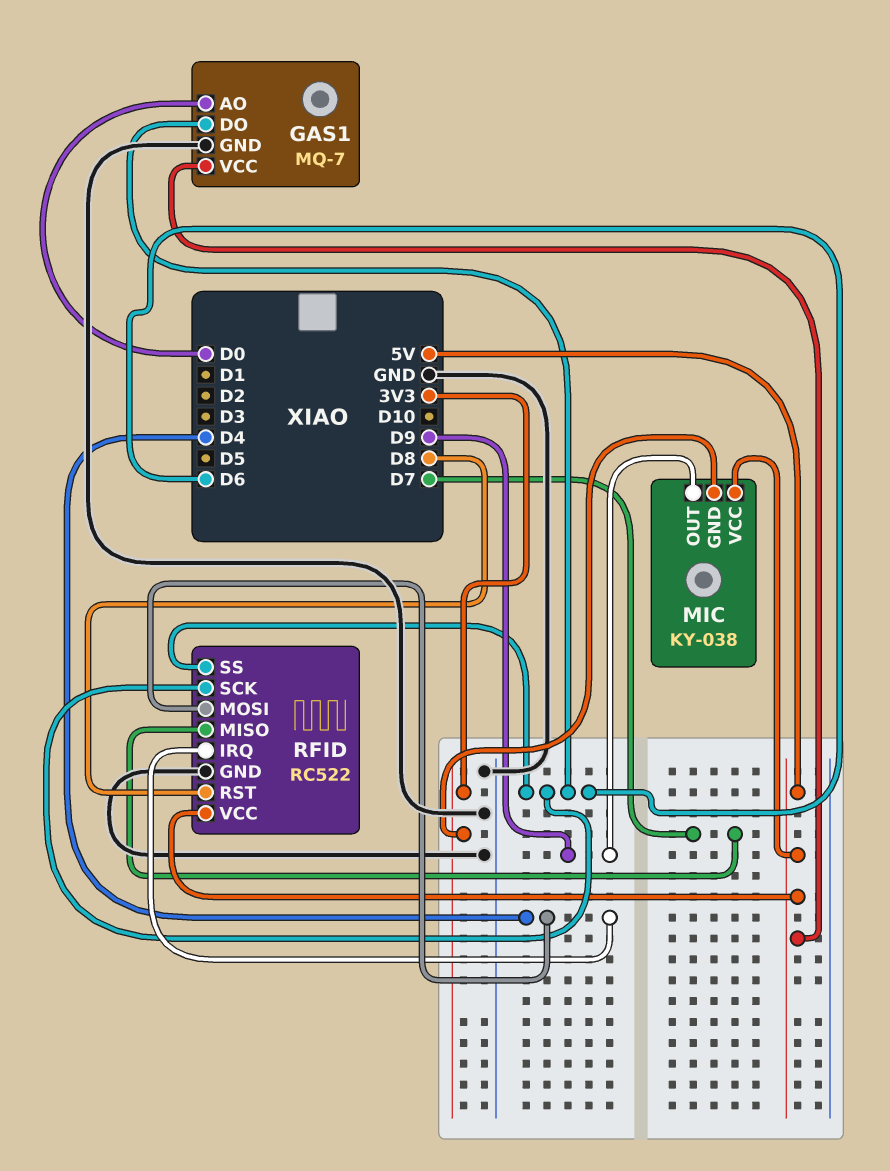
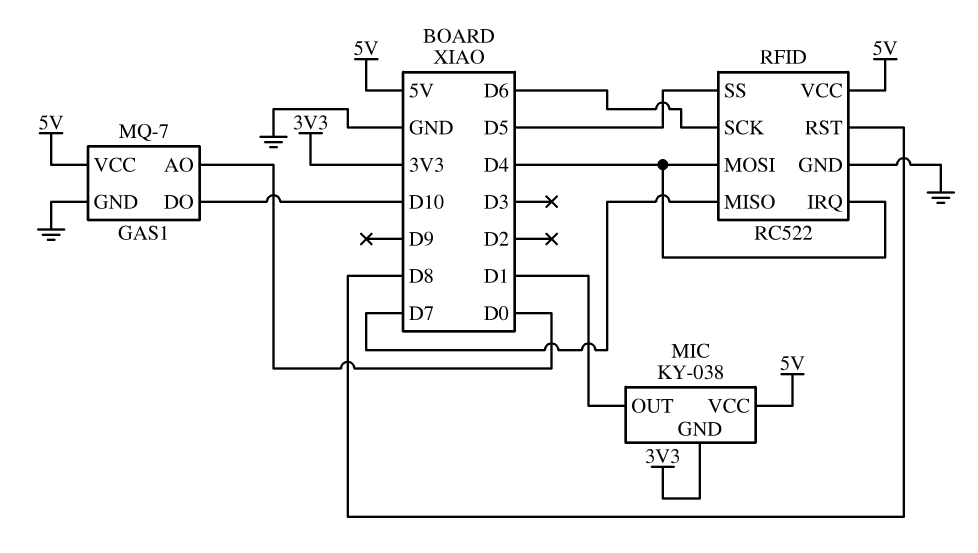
GAS1 pin DO: D6 -> D10
MIC pin OUT: D9 -> D1
RFID pin SS: D6 -> D5

